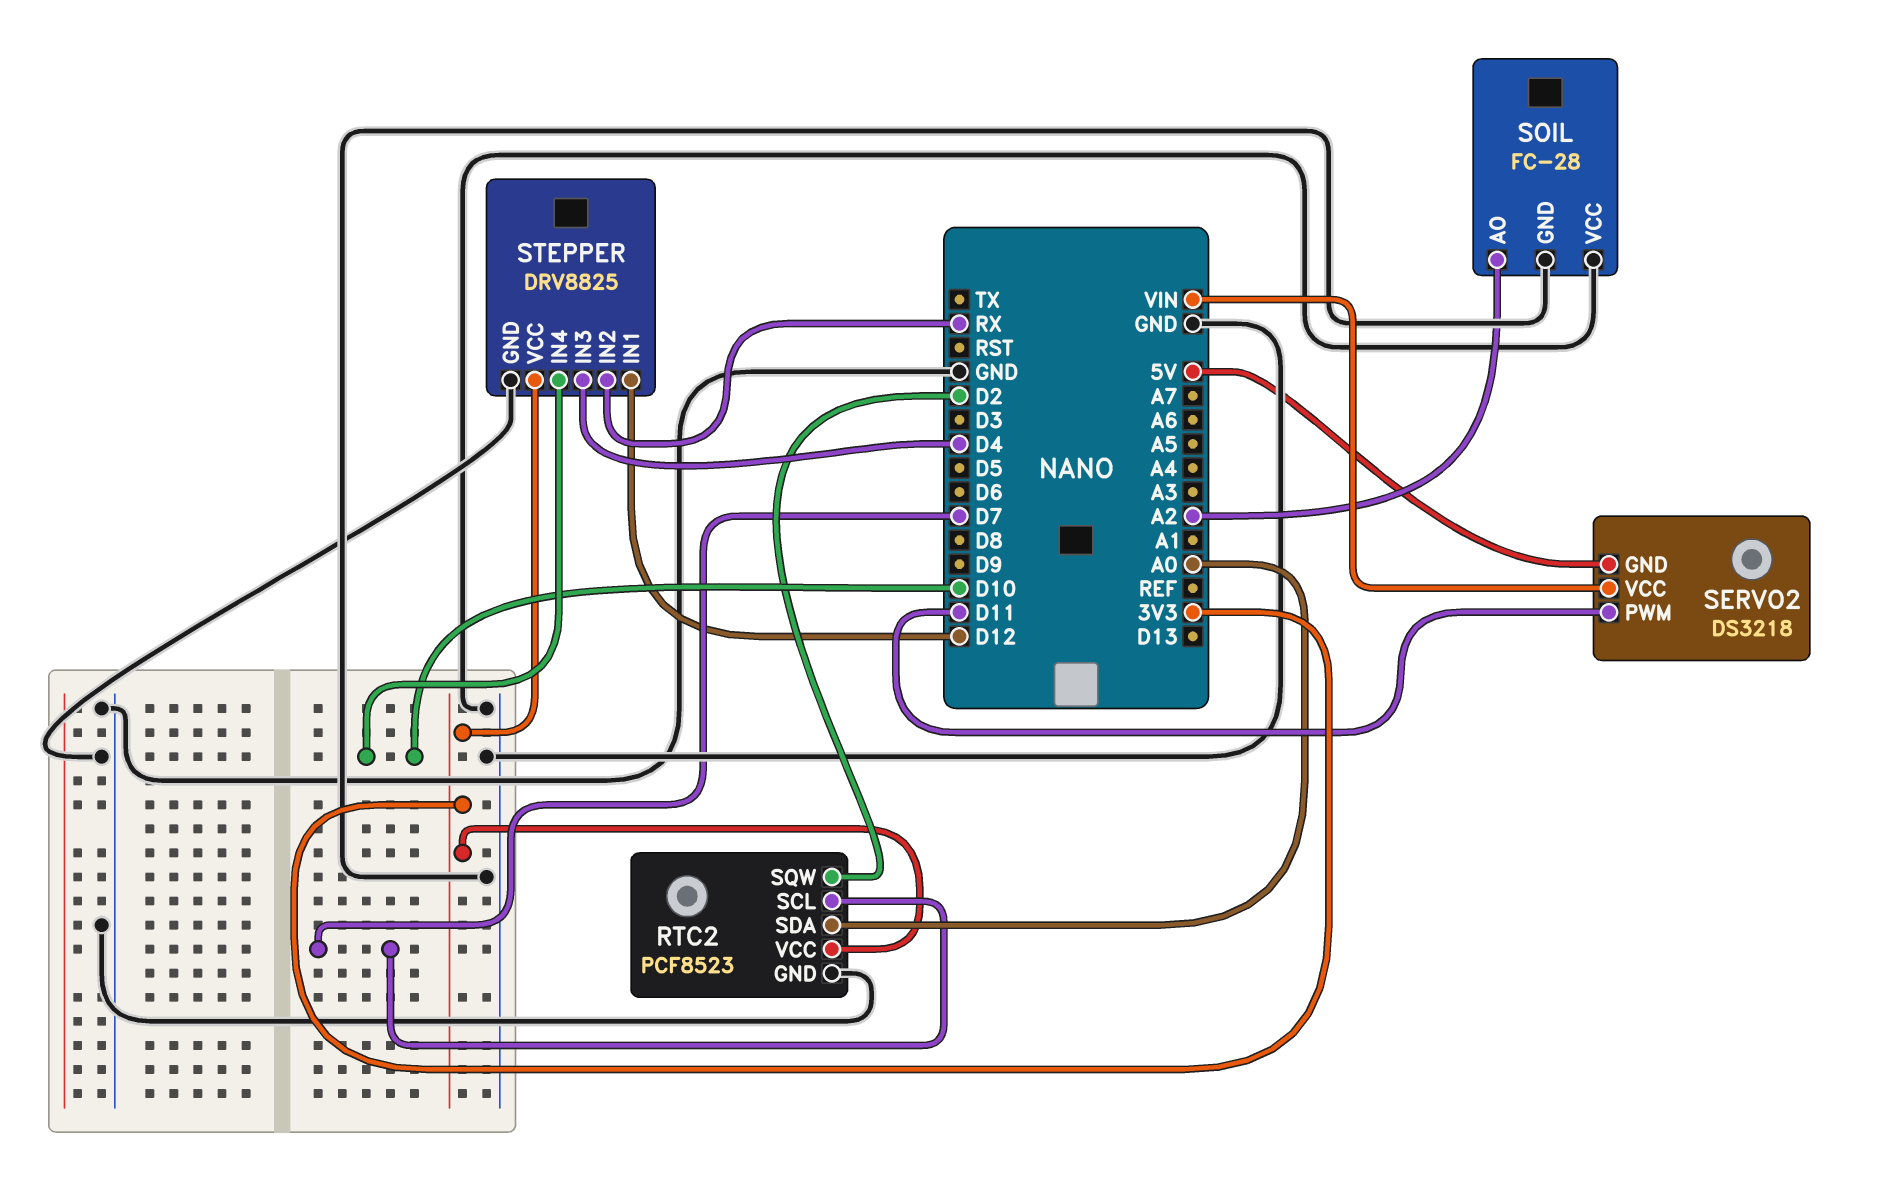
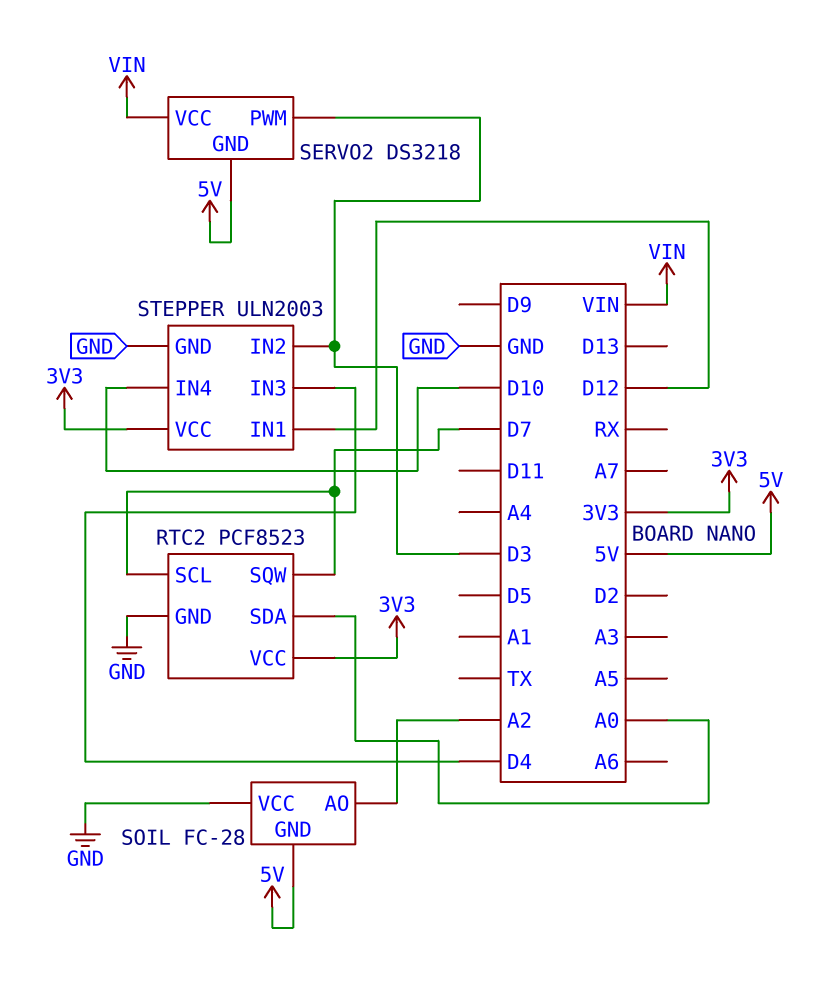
RTC2 pin SQW: D2 -> D7
SERVO2 pin PWM: D11 -> D3
SOIL pin GND: GND -> 5V
STEPPER: DRV8825 -> ULN2003
STEPPER pin IN2: RX -> D3

